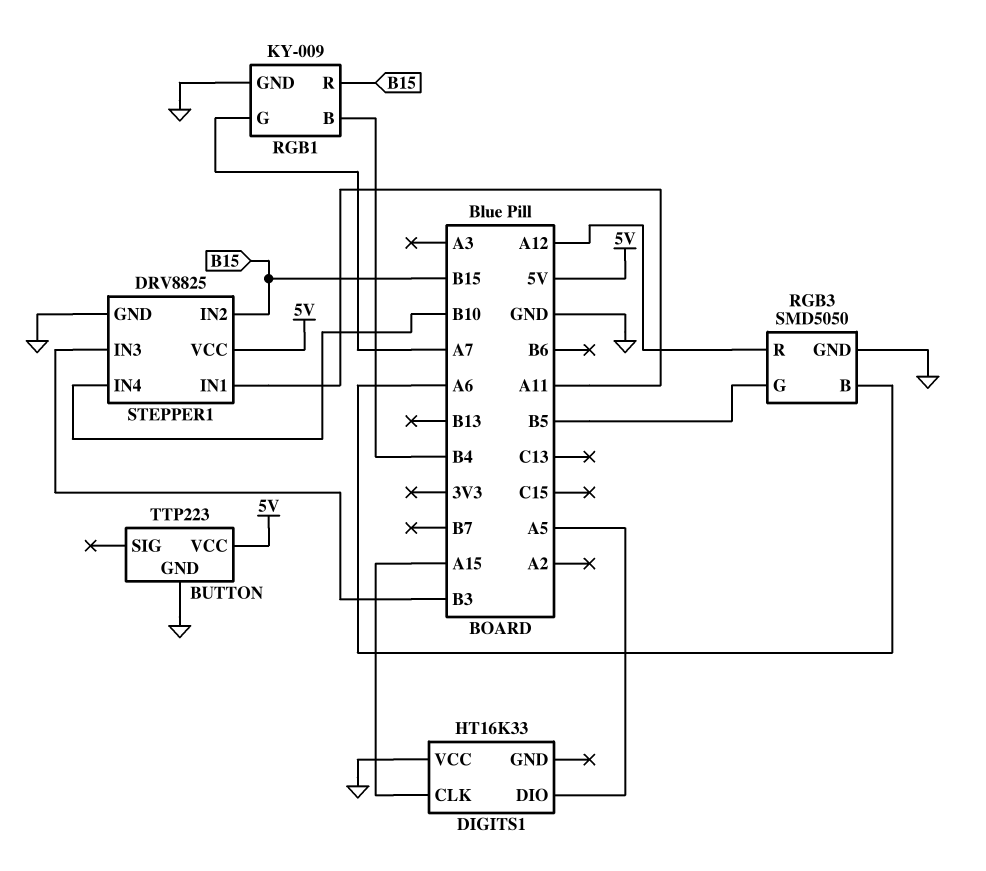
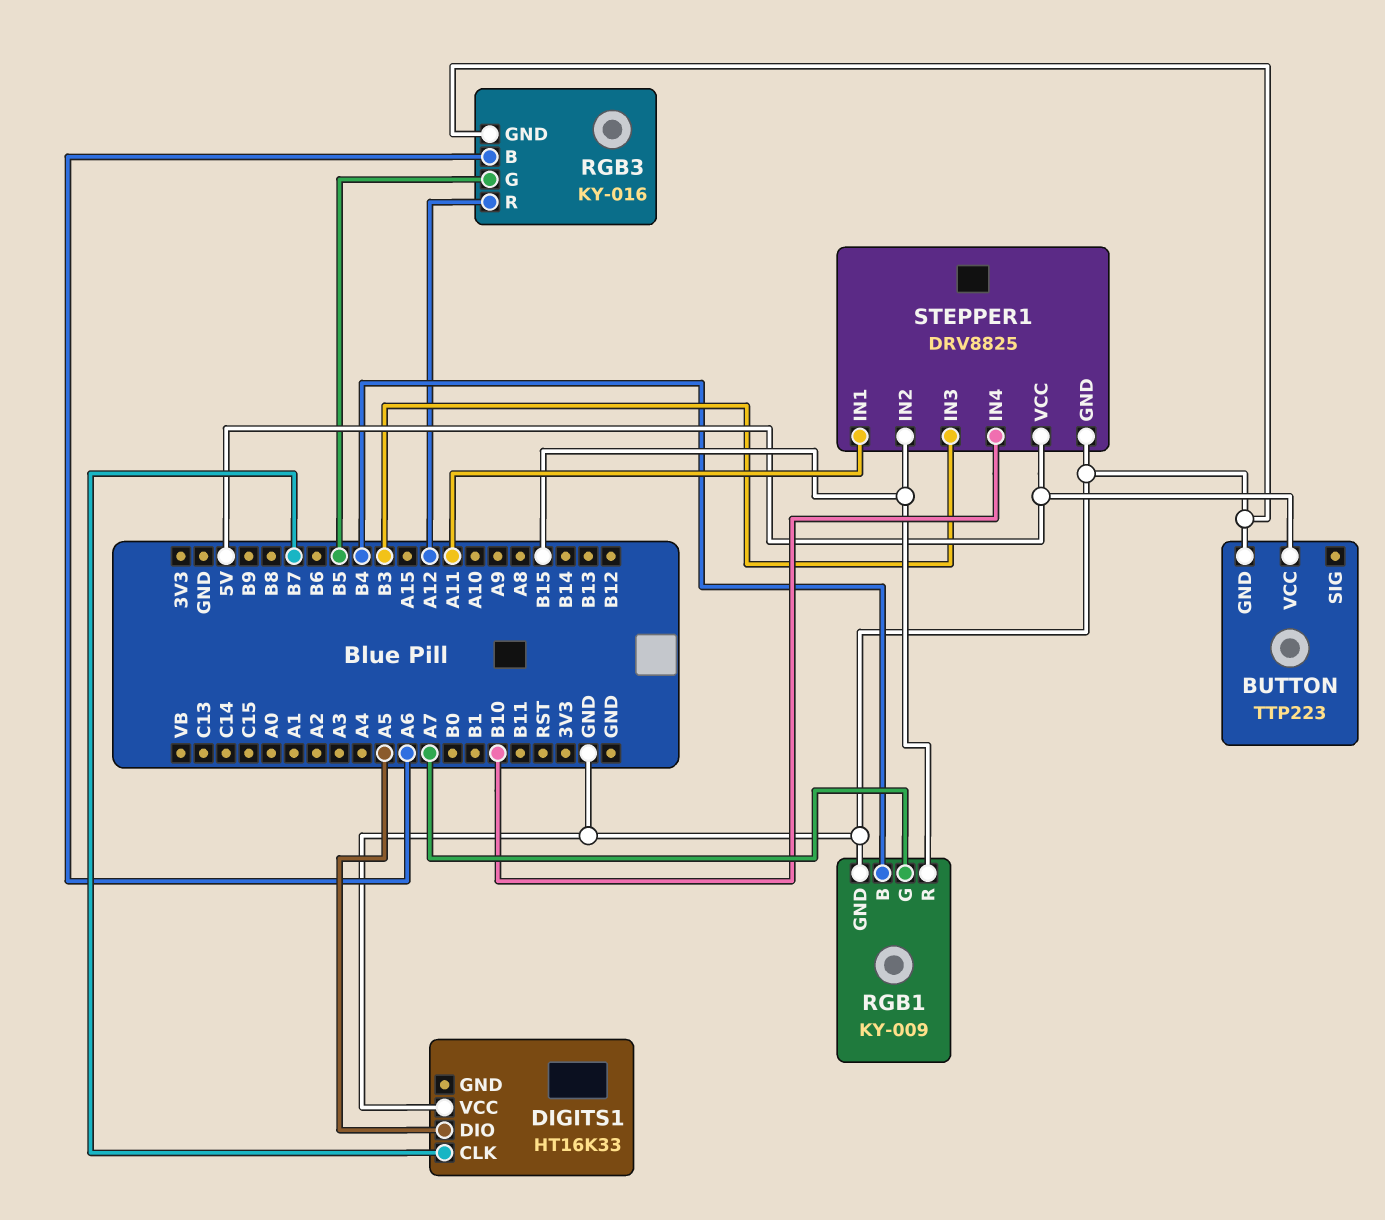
DIGITS1 pin CLK: A15 -> B7
RGB3: SMD5050 -> KY-016

